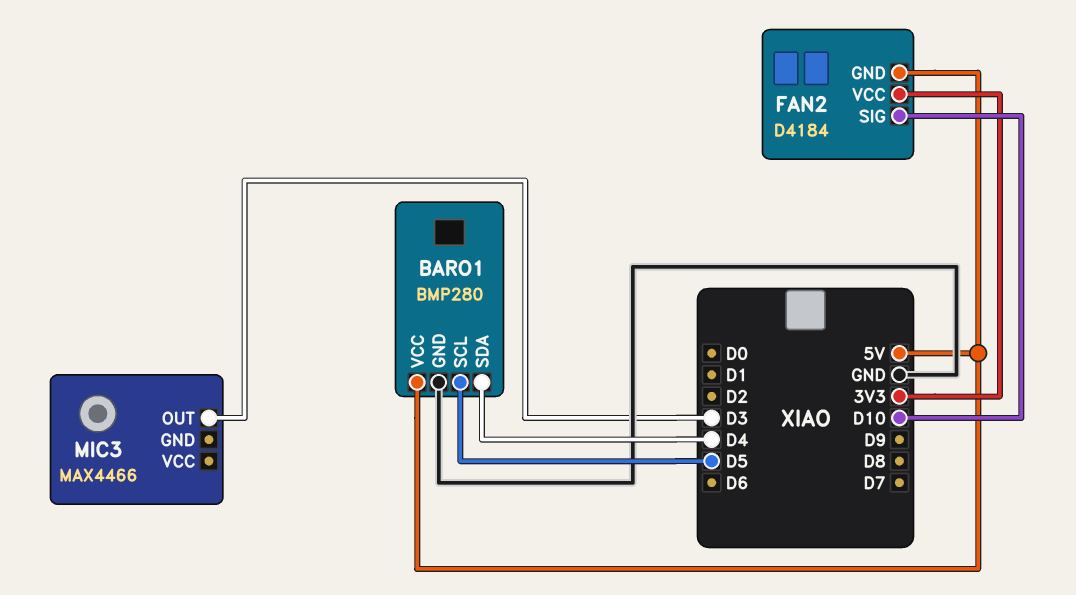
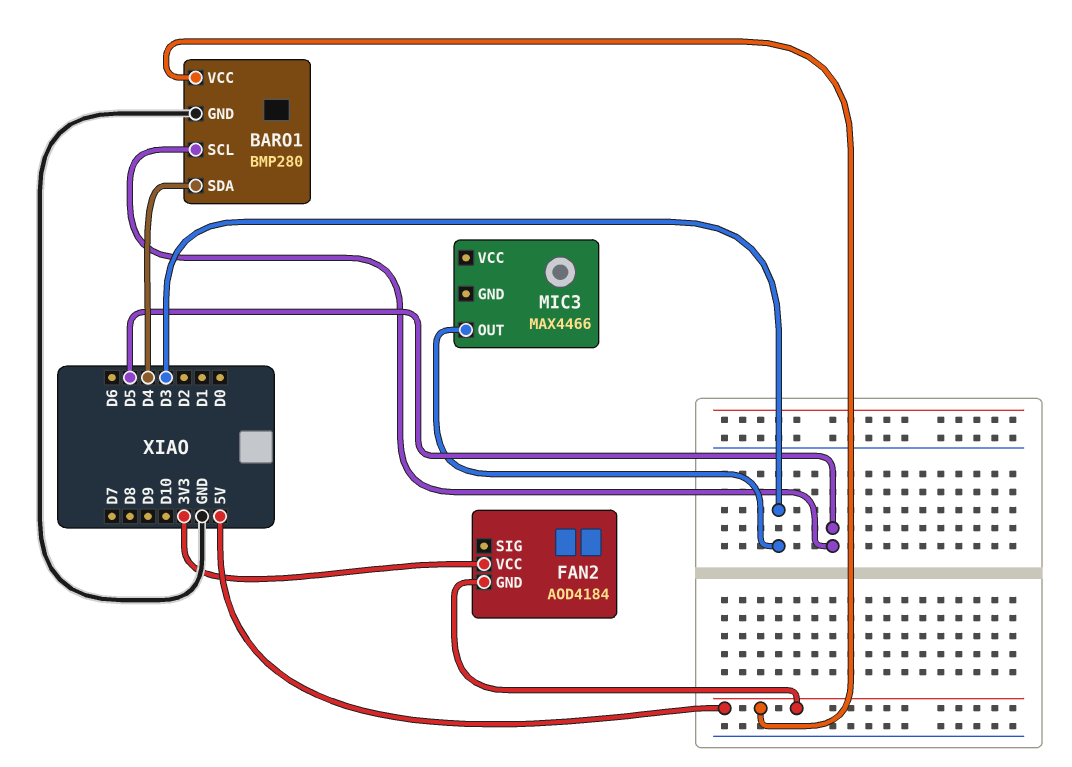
FAN2: D4184 -> AOD4184
FAN2 pin SIG: D10 -> none

